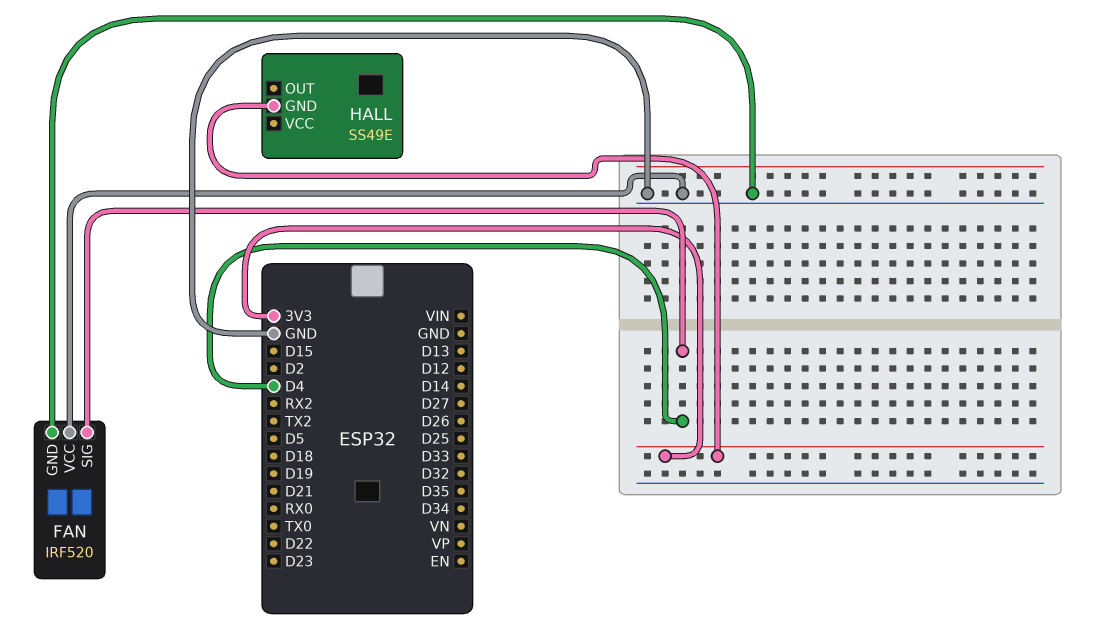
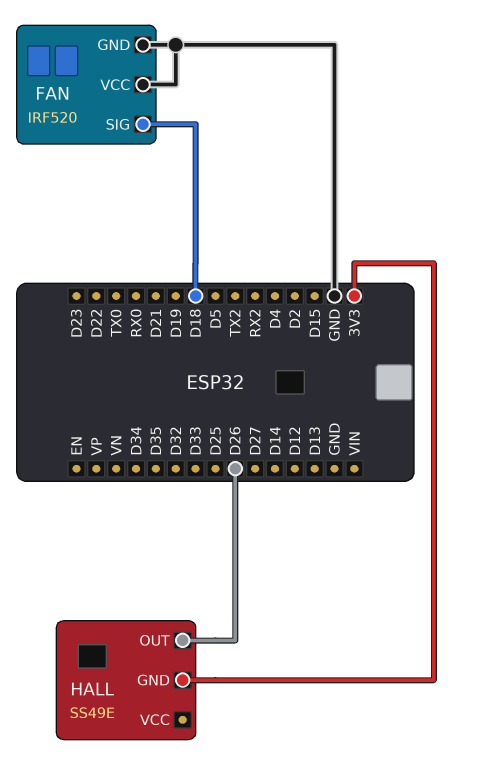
FAN pin SIG: D4 -> D18
HALL pin OUT: none -> D26

